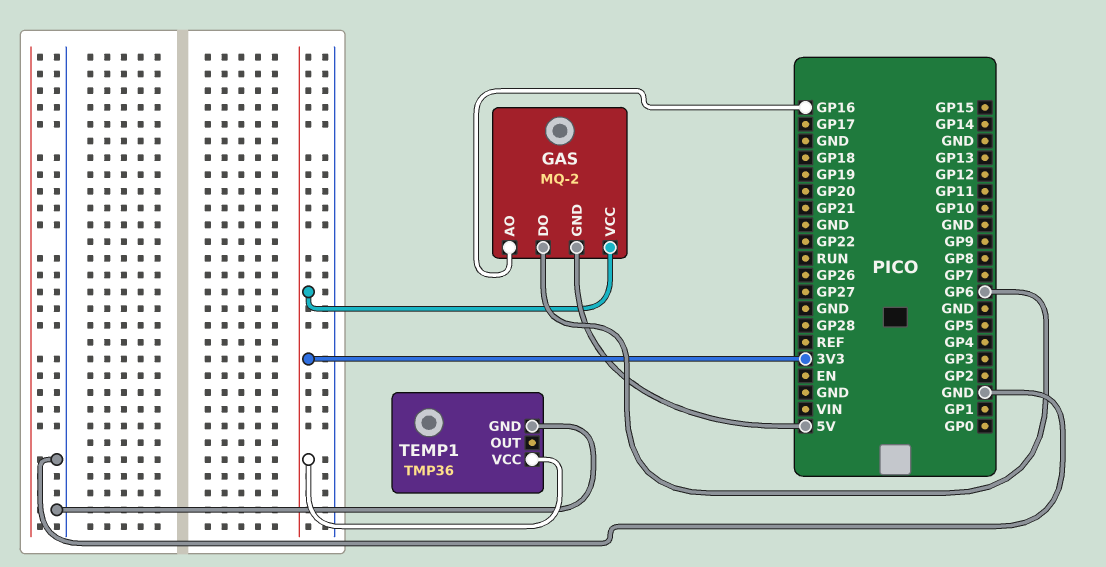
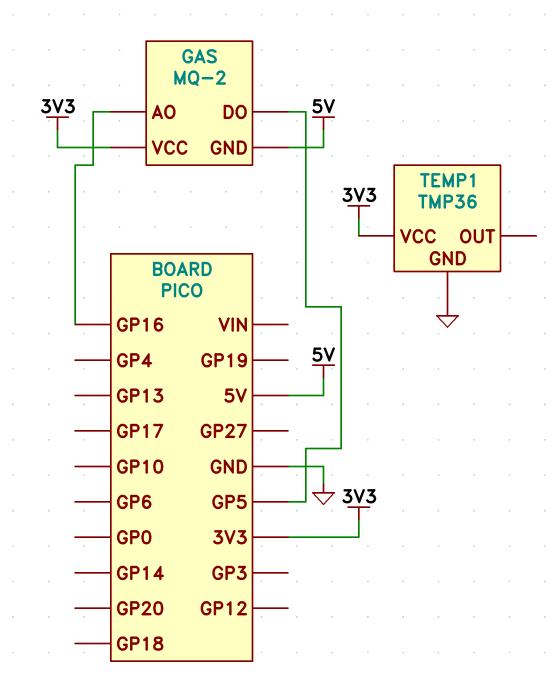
GAS pin DO: GP6 -> GP5

